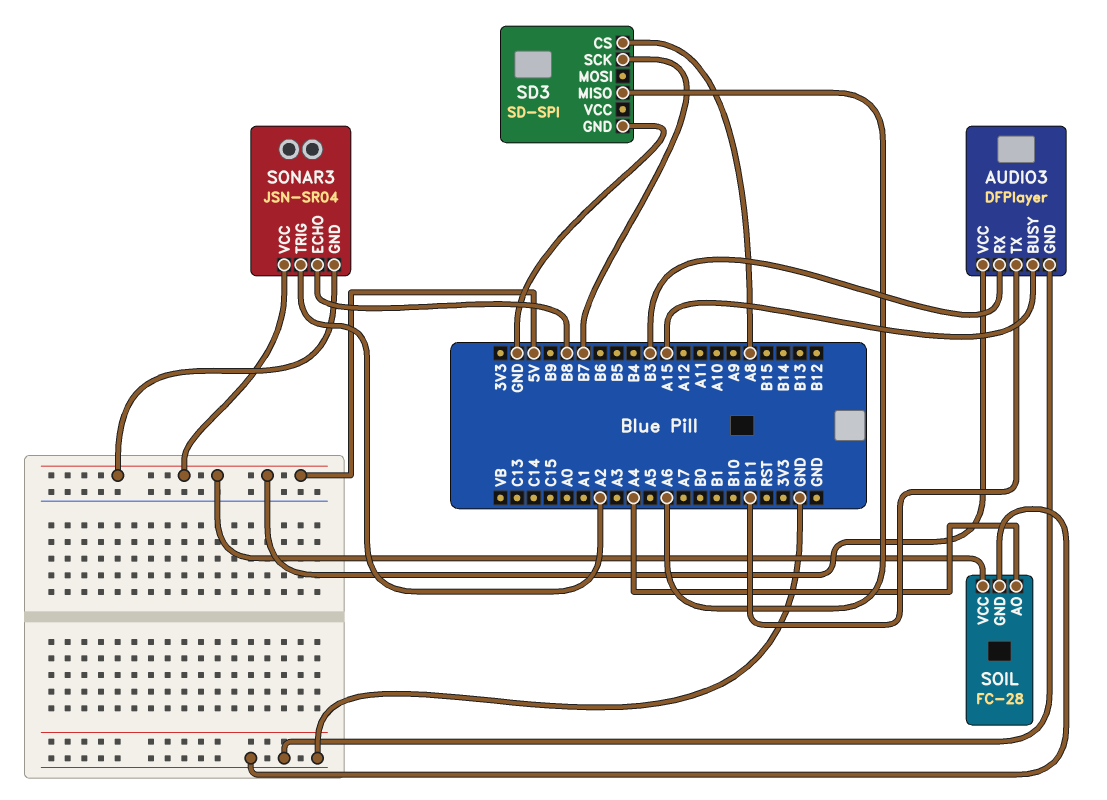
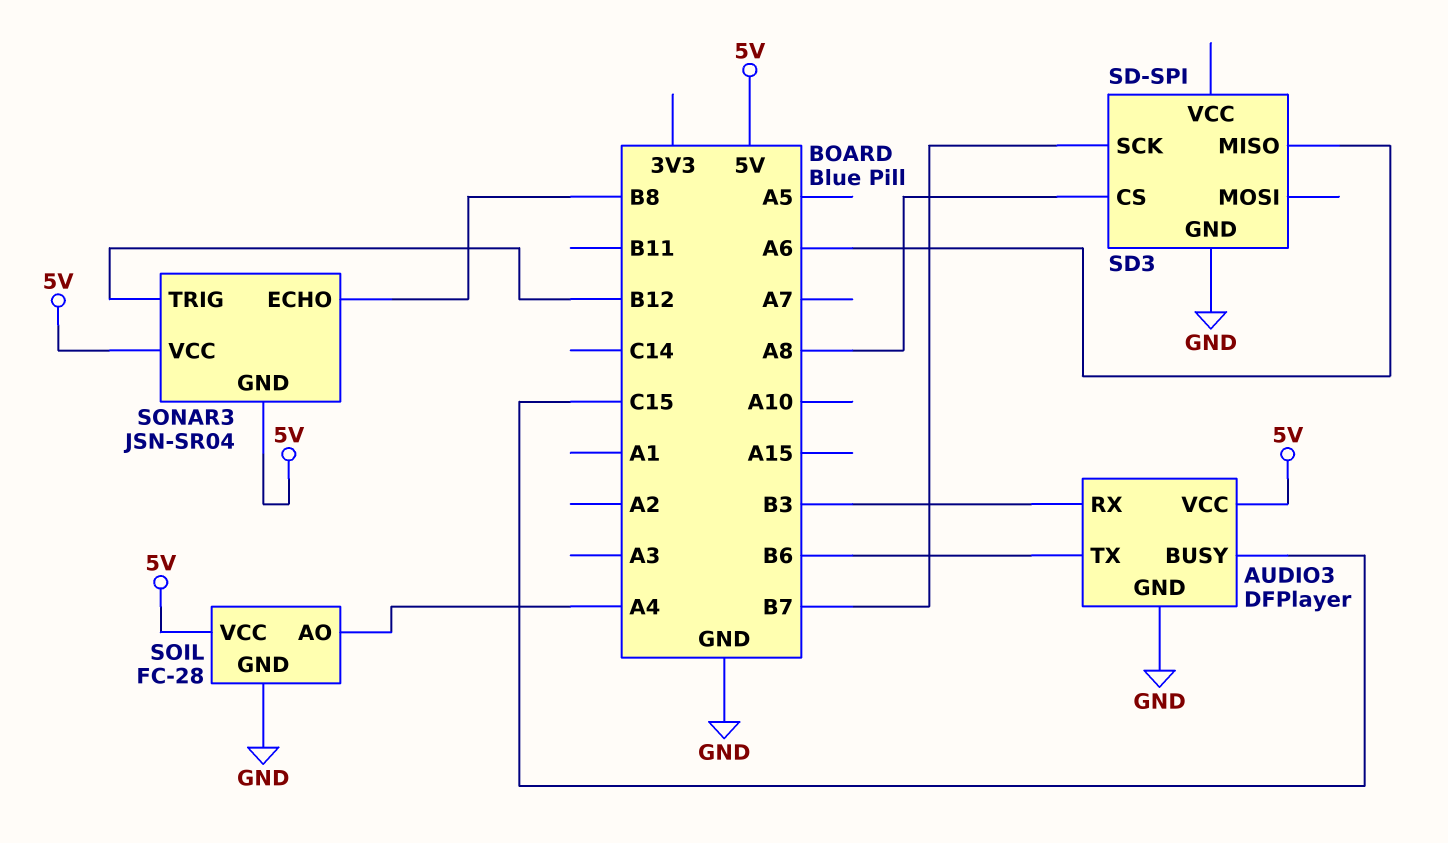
AUDIO3 pin BUSY: A15 -> C15
AUDIO3 pin TX: B11 -> B6
SONAR3 pin TRIG: A2 -> B12

